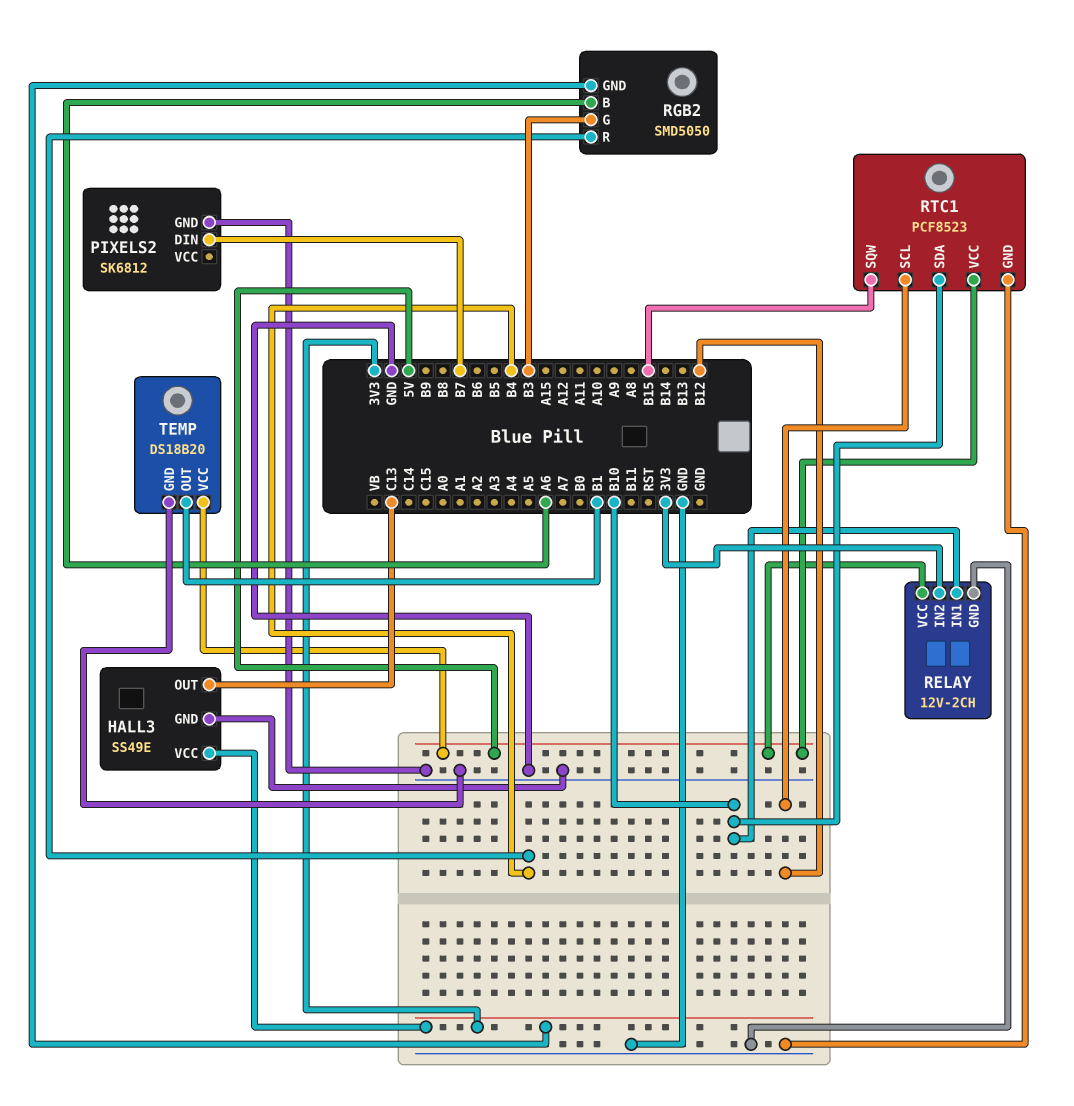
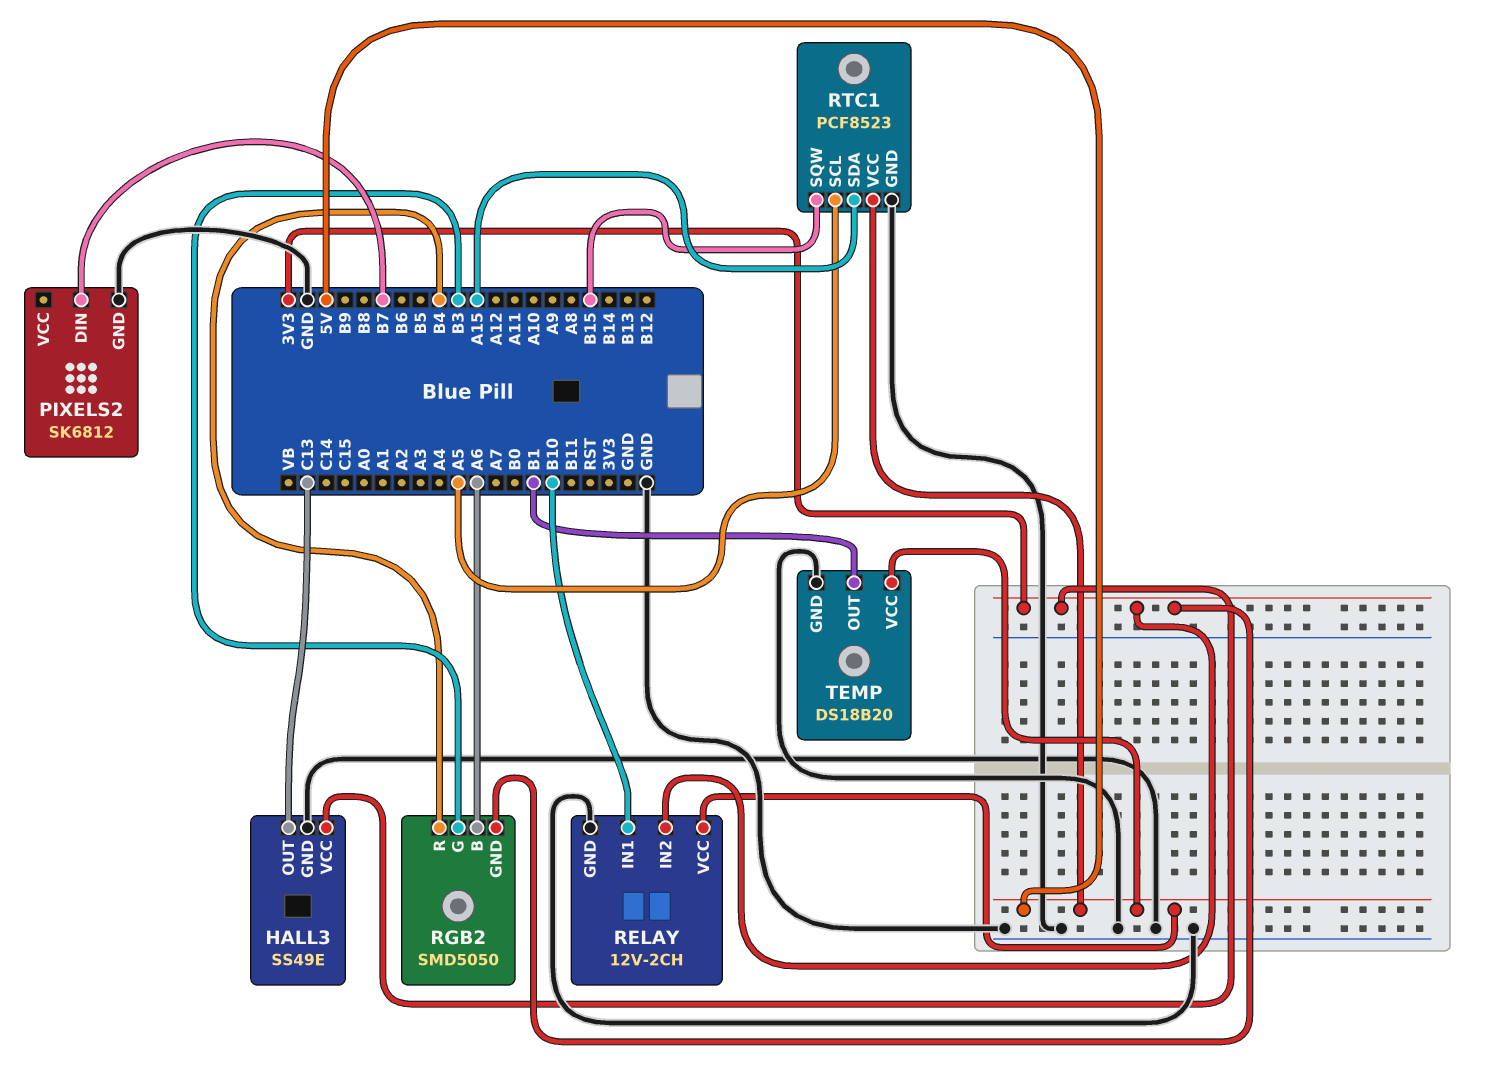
RTC1 pin SCL: B12 -> A5
RTC1 pin SDA: B10 -> A15

